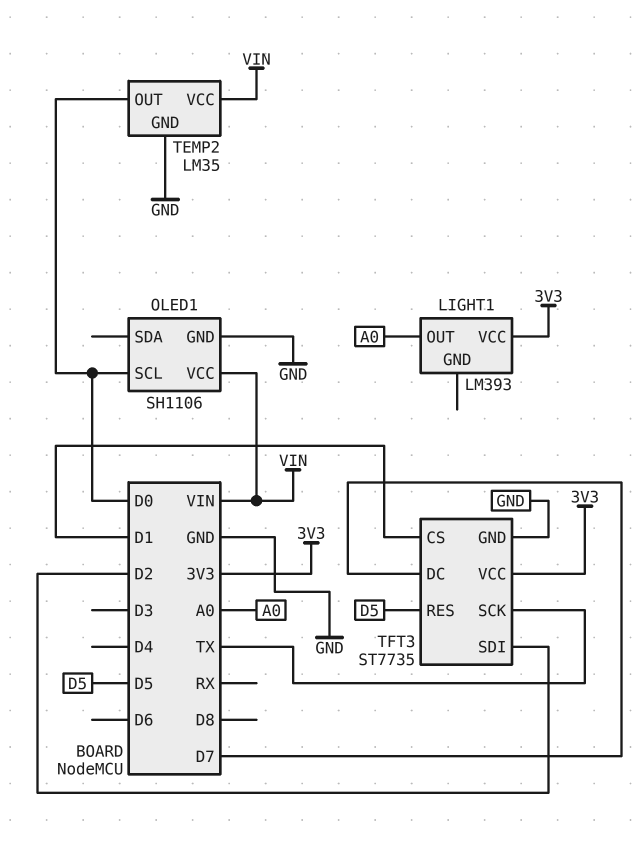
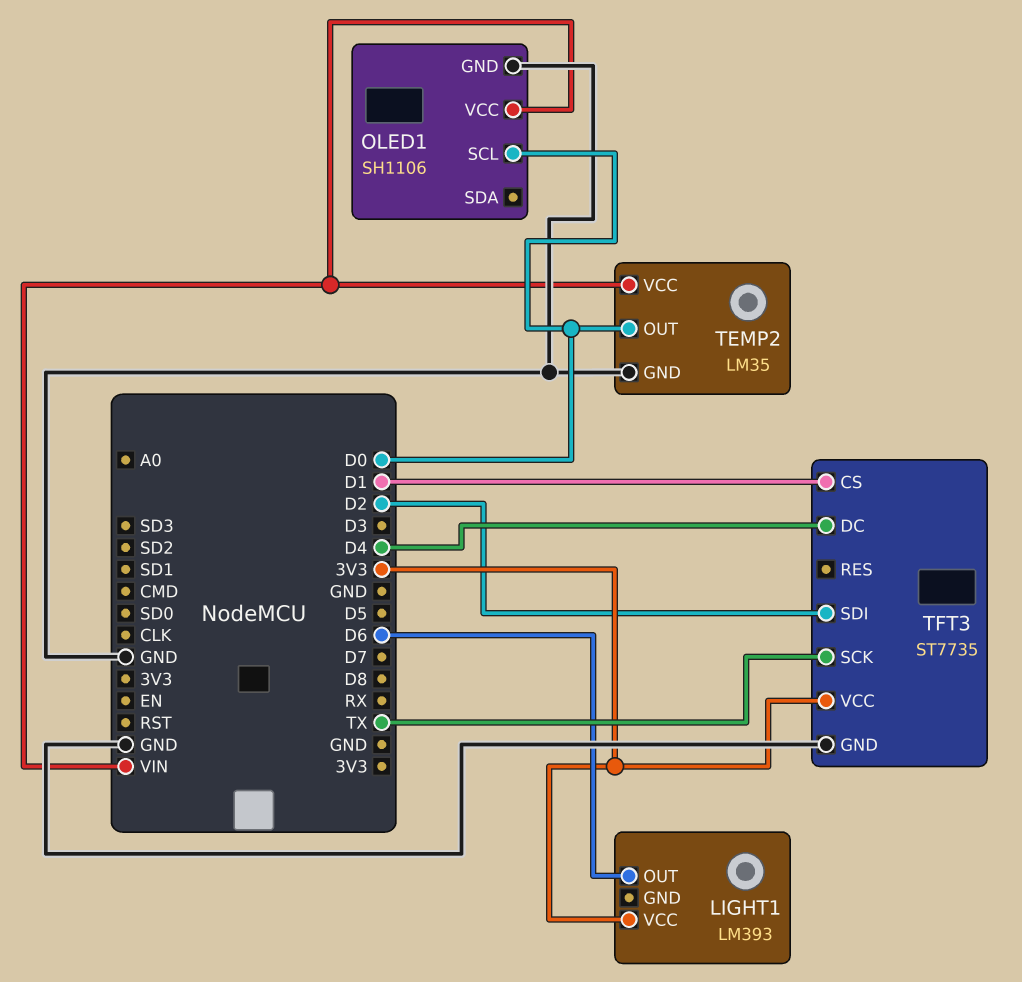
LIGHT1 pin OUT: A0 -> D6
TFT3 pin DC: D7 -> D4
TFT3 pin RES: D5 -> none

